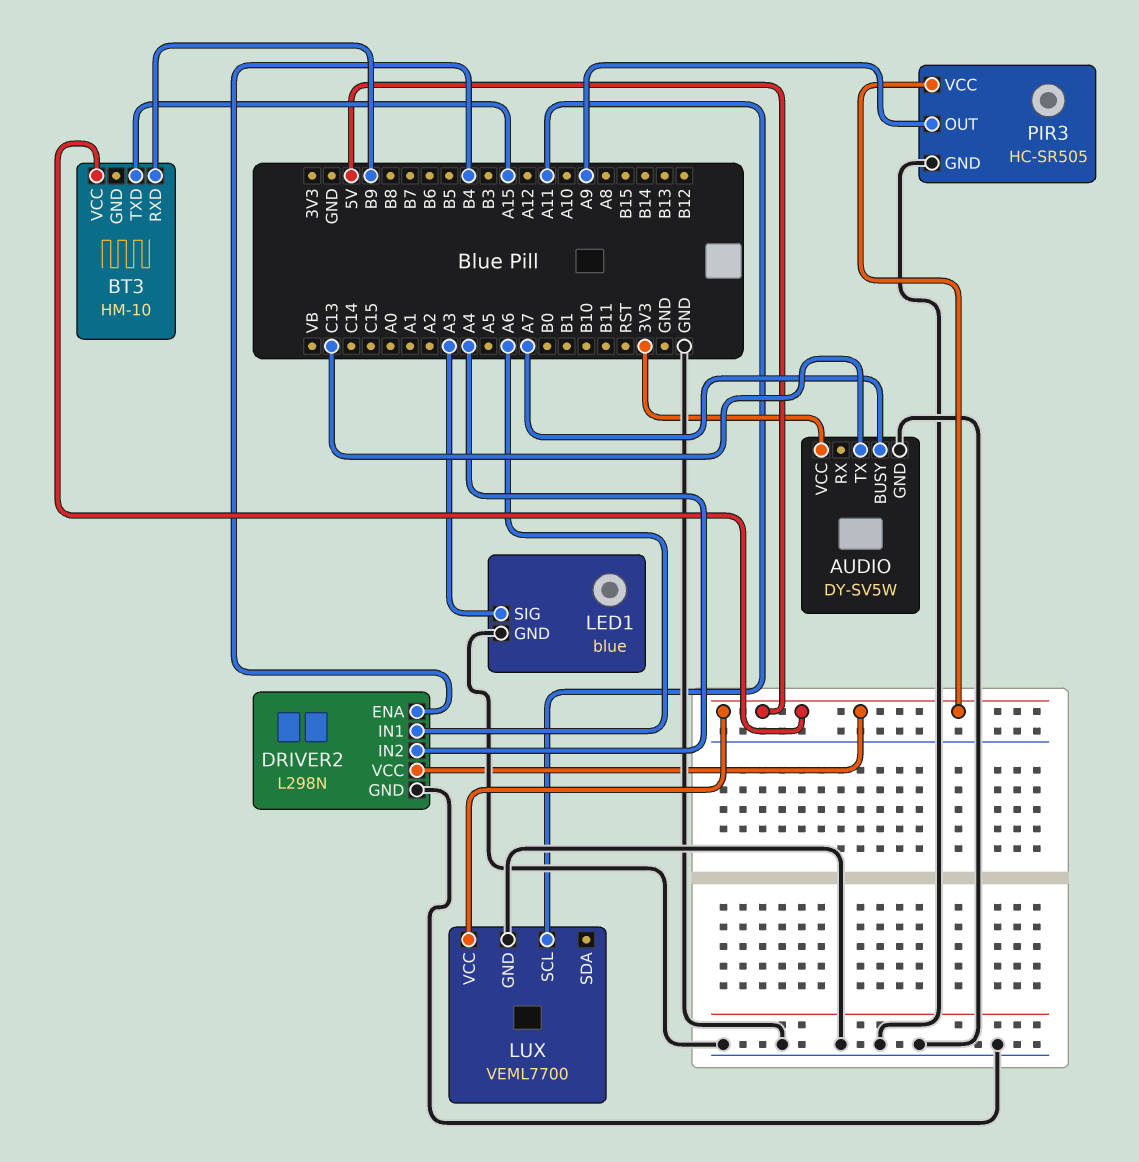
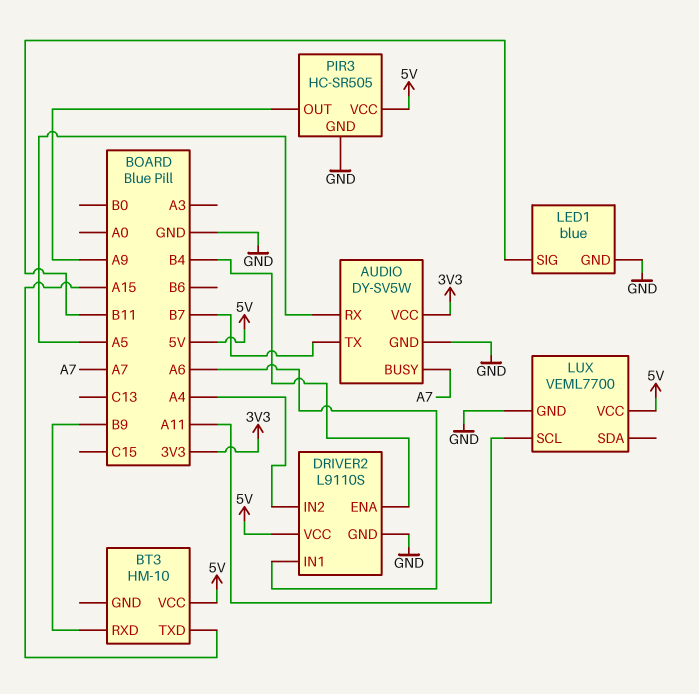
AUDIO pin RX: none -> A5
AUDIO pin TX: C13 -> B7
DRIVER2: L298N -> L9110S
LED1 pin SIG: A3 -> B11

